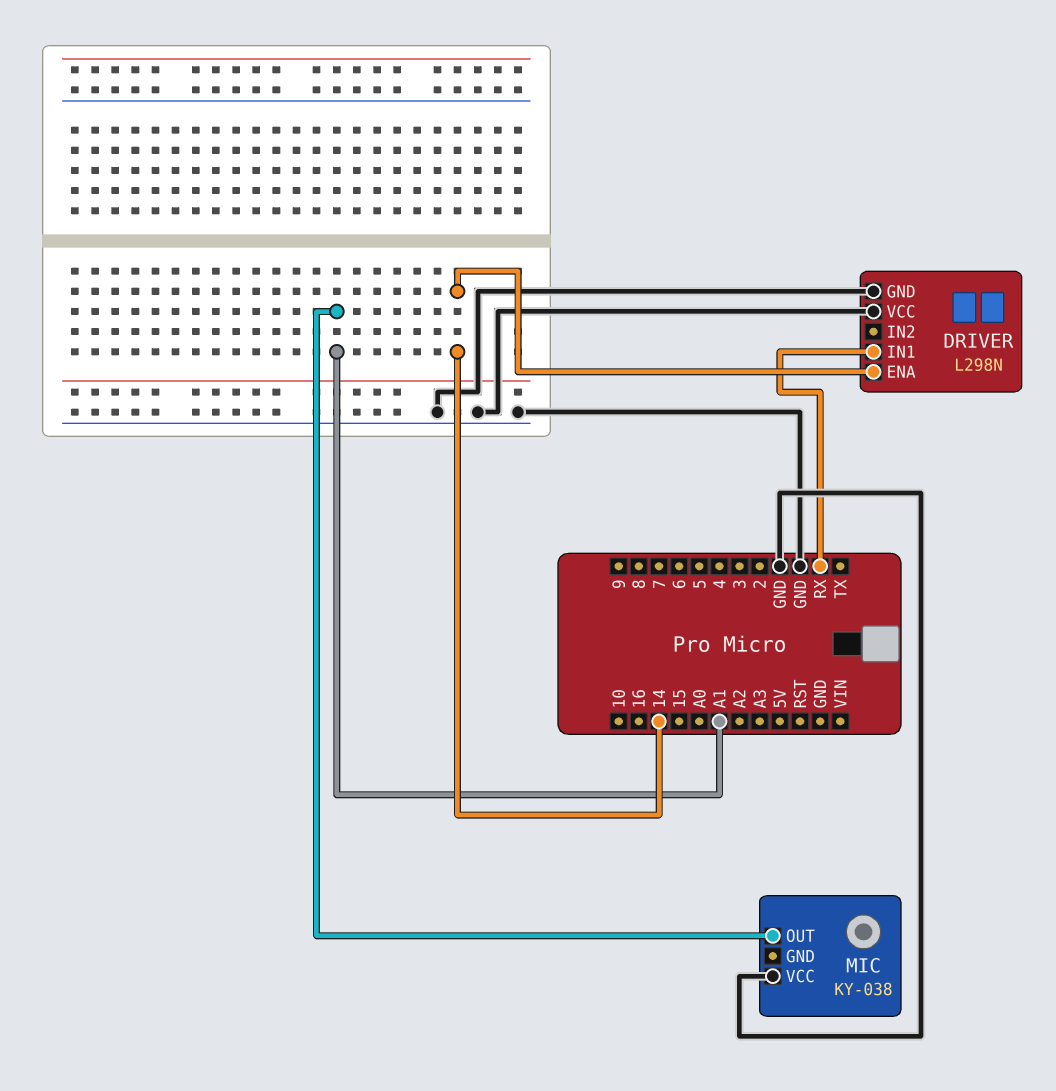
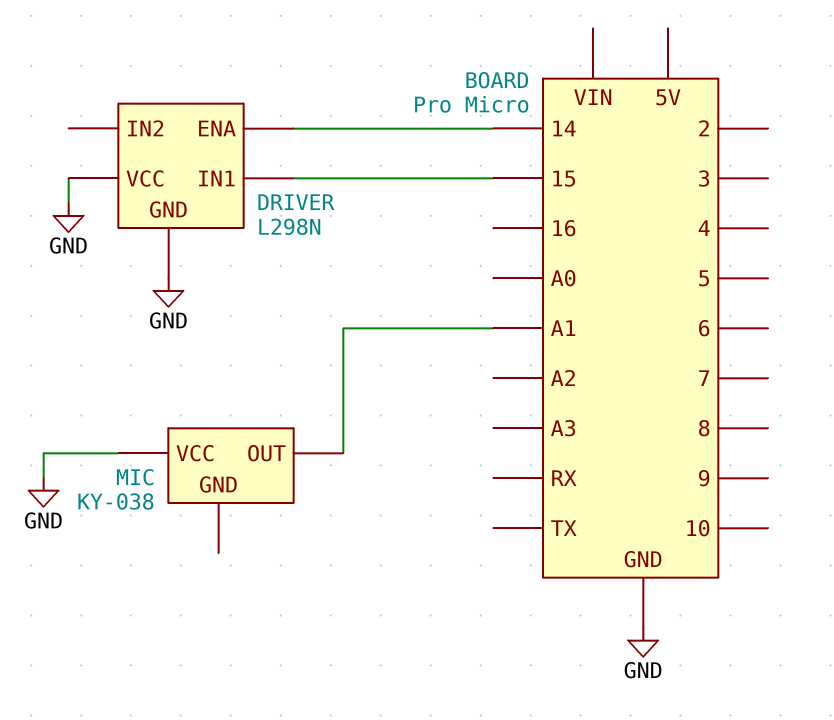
DRIVER pin IN1: RX -> 15

